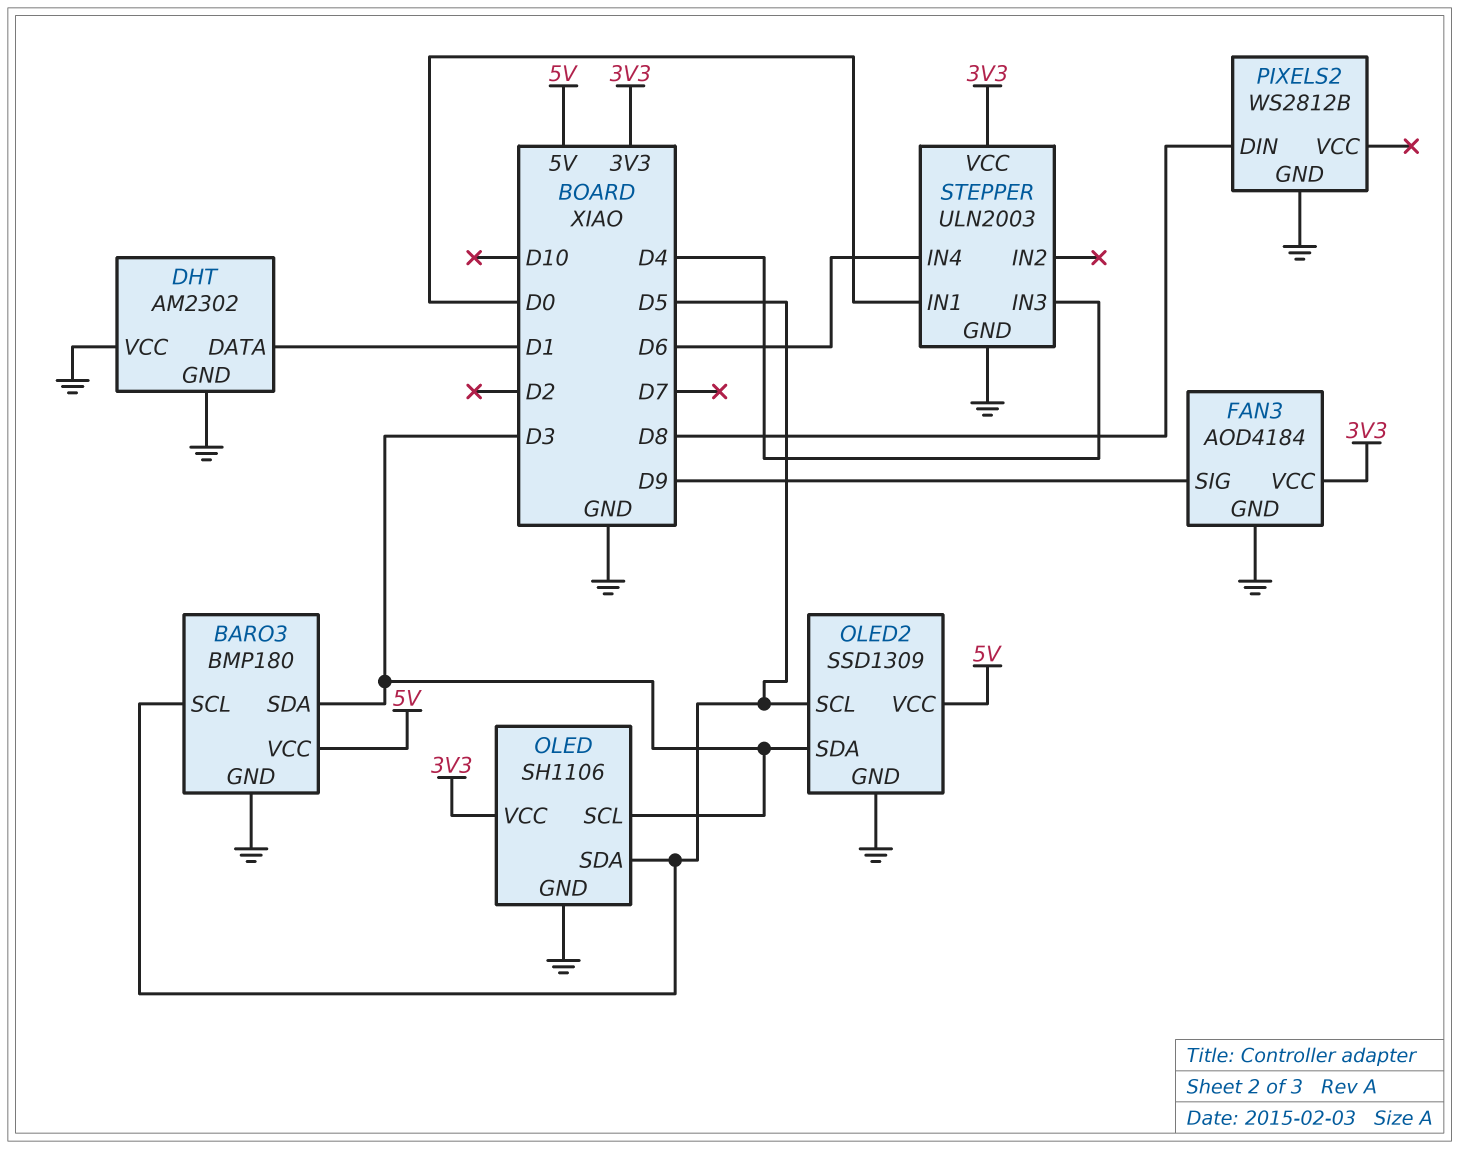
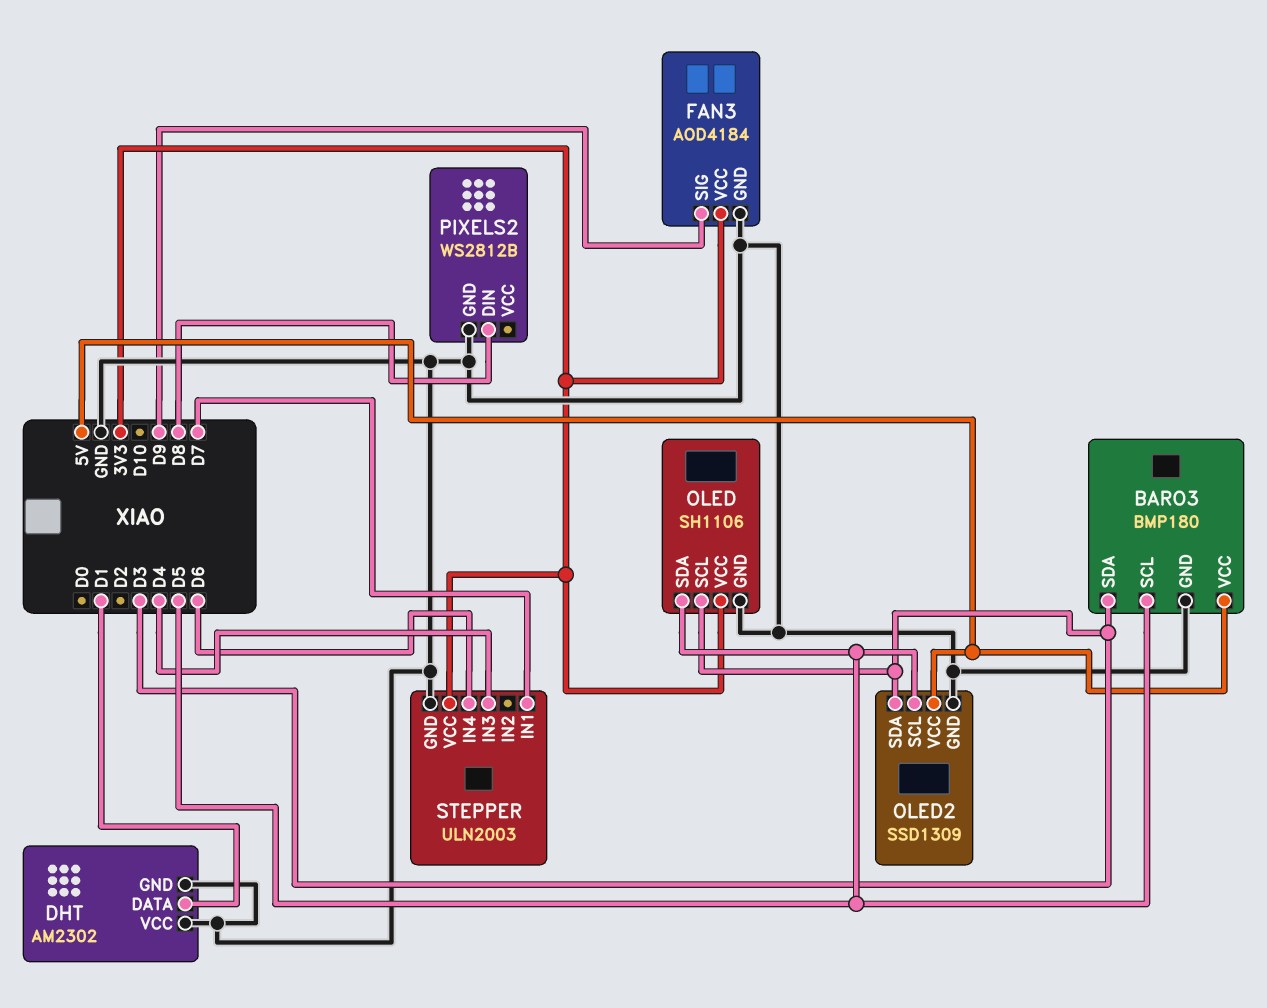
STEPPER pin IN1: D0 -> D7

